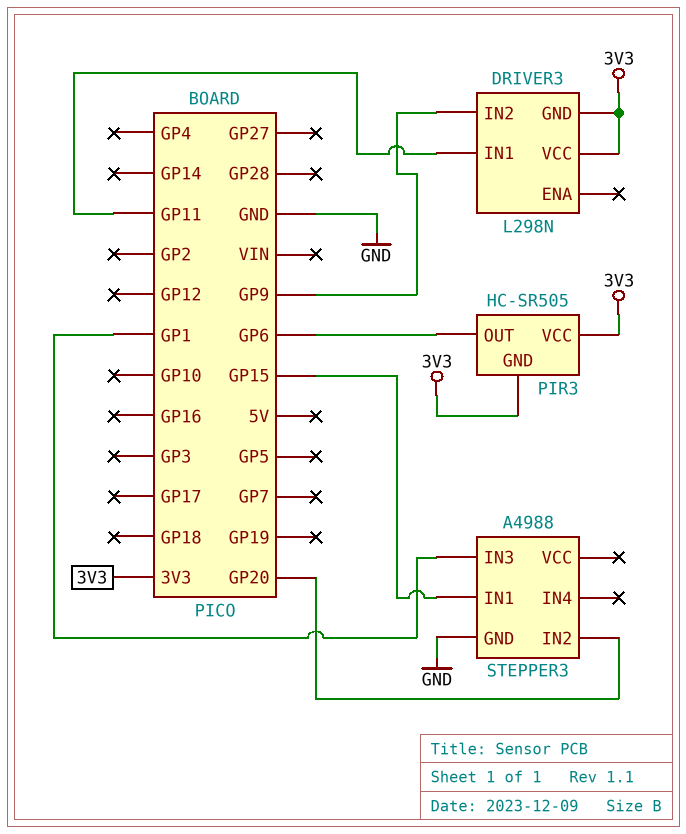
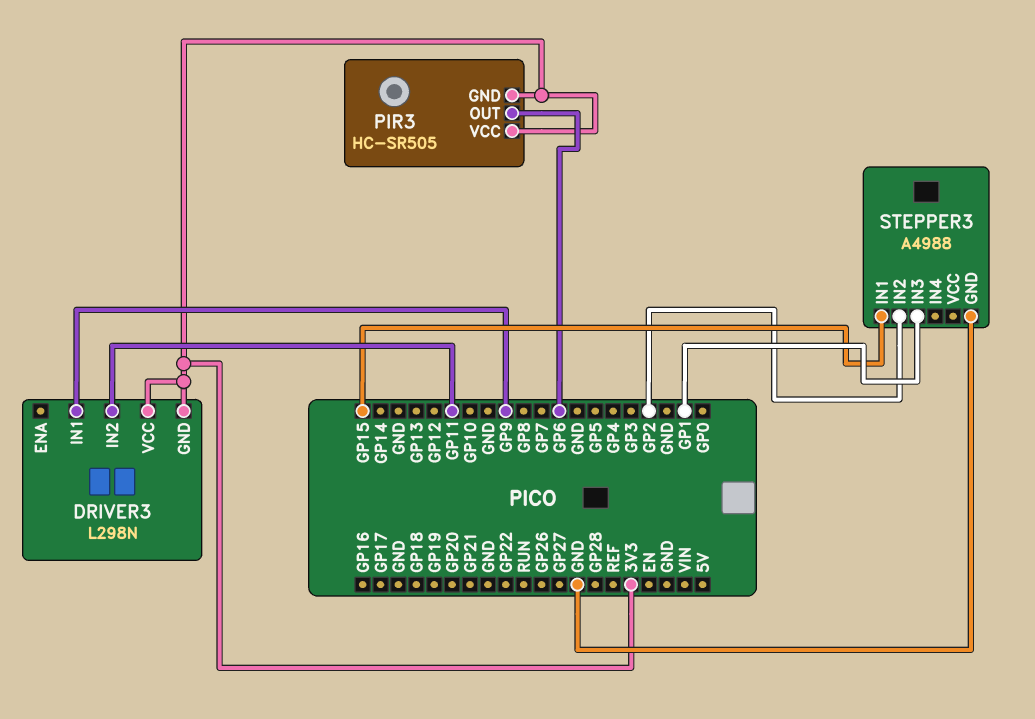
DRIVER3 pin IN1: GP11 -> GP9
DRIVER3 pin IN2: GP9 -> GP11
STEPPER3 pin IN2: GP20 -> GP2

